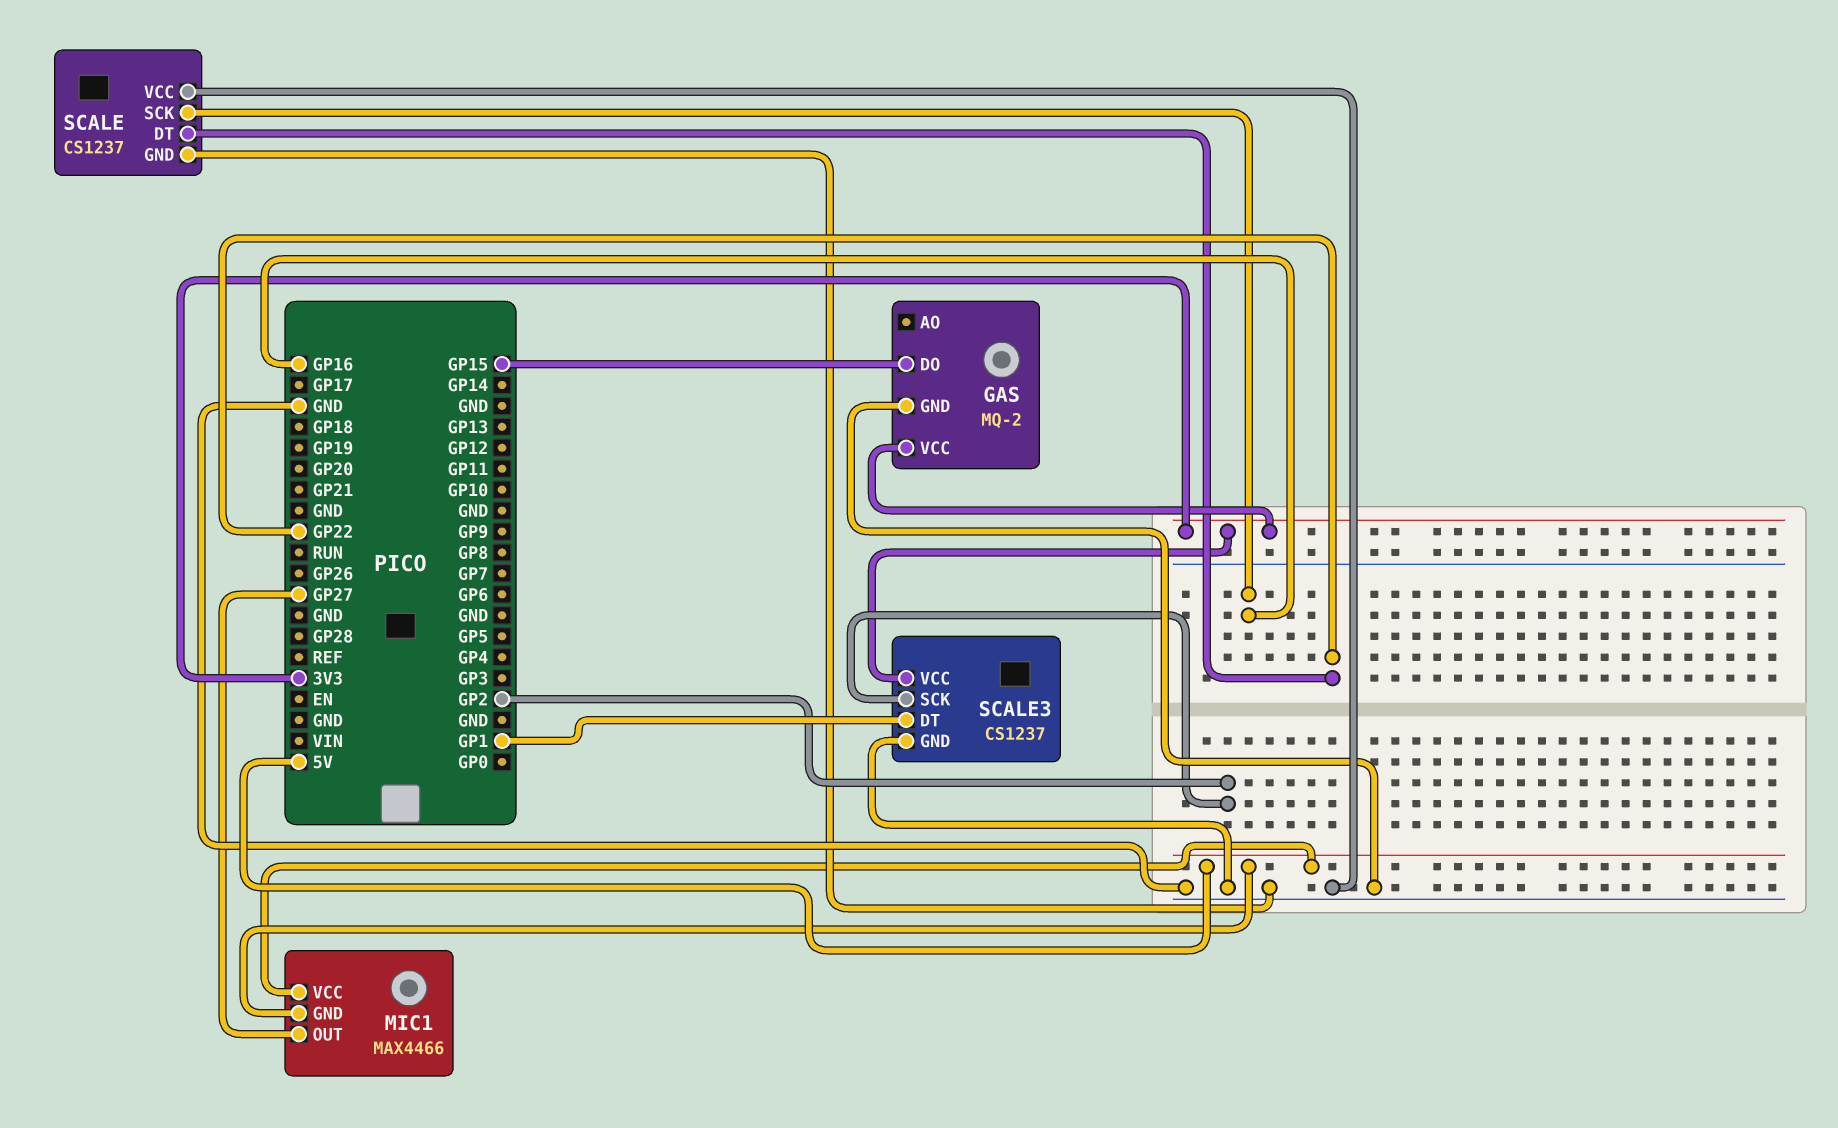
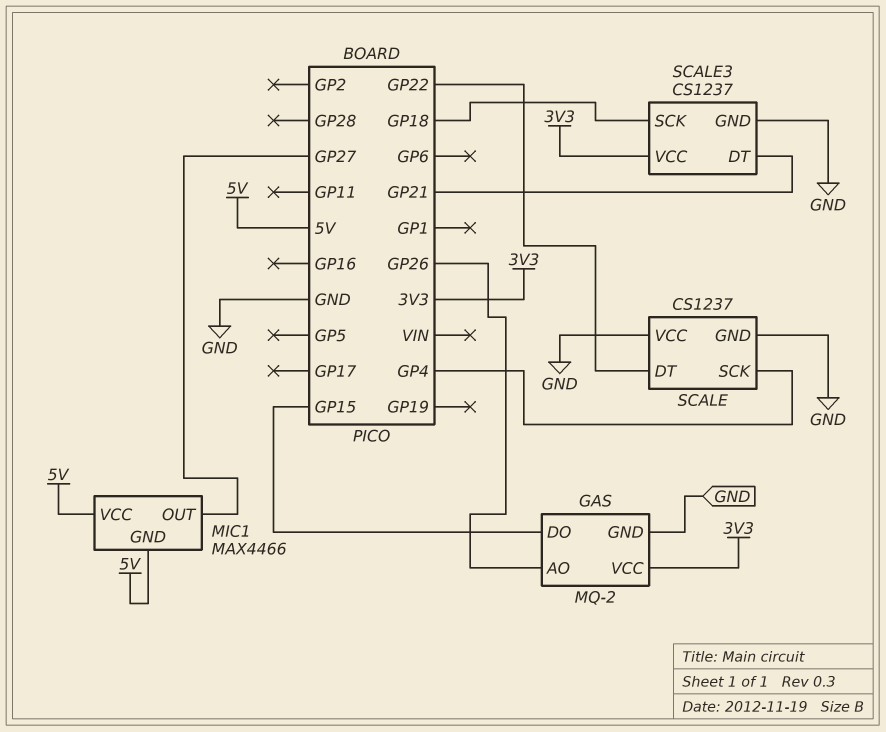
GAS pin AO: none -> GP26
SCALE pin SCK: GP16 -> GP4
SCALE3 pin DT: GP1 -> GP21
SCALE3 pin SCK: GP2 -> GP18

